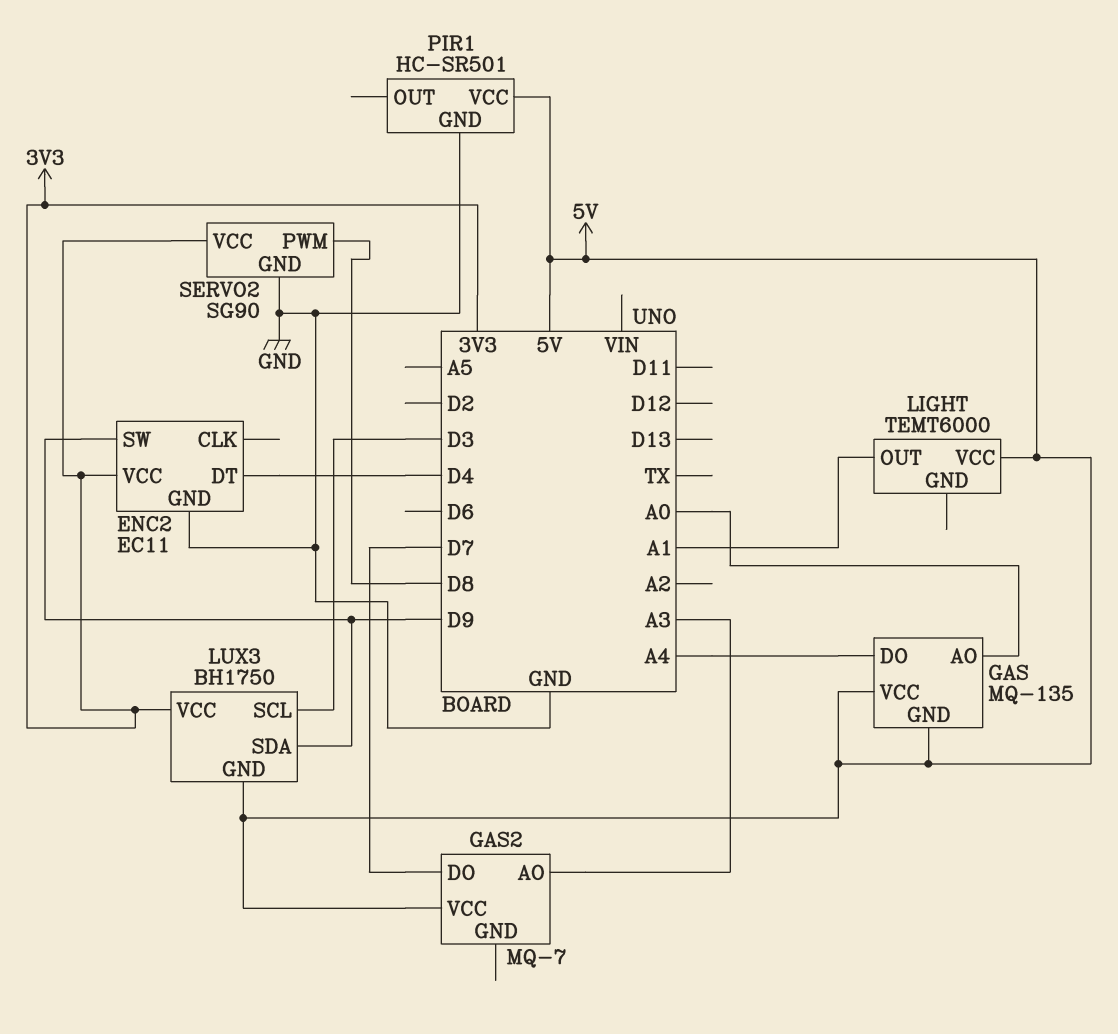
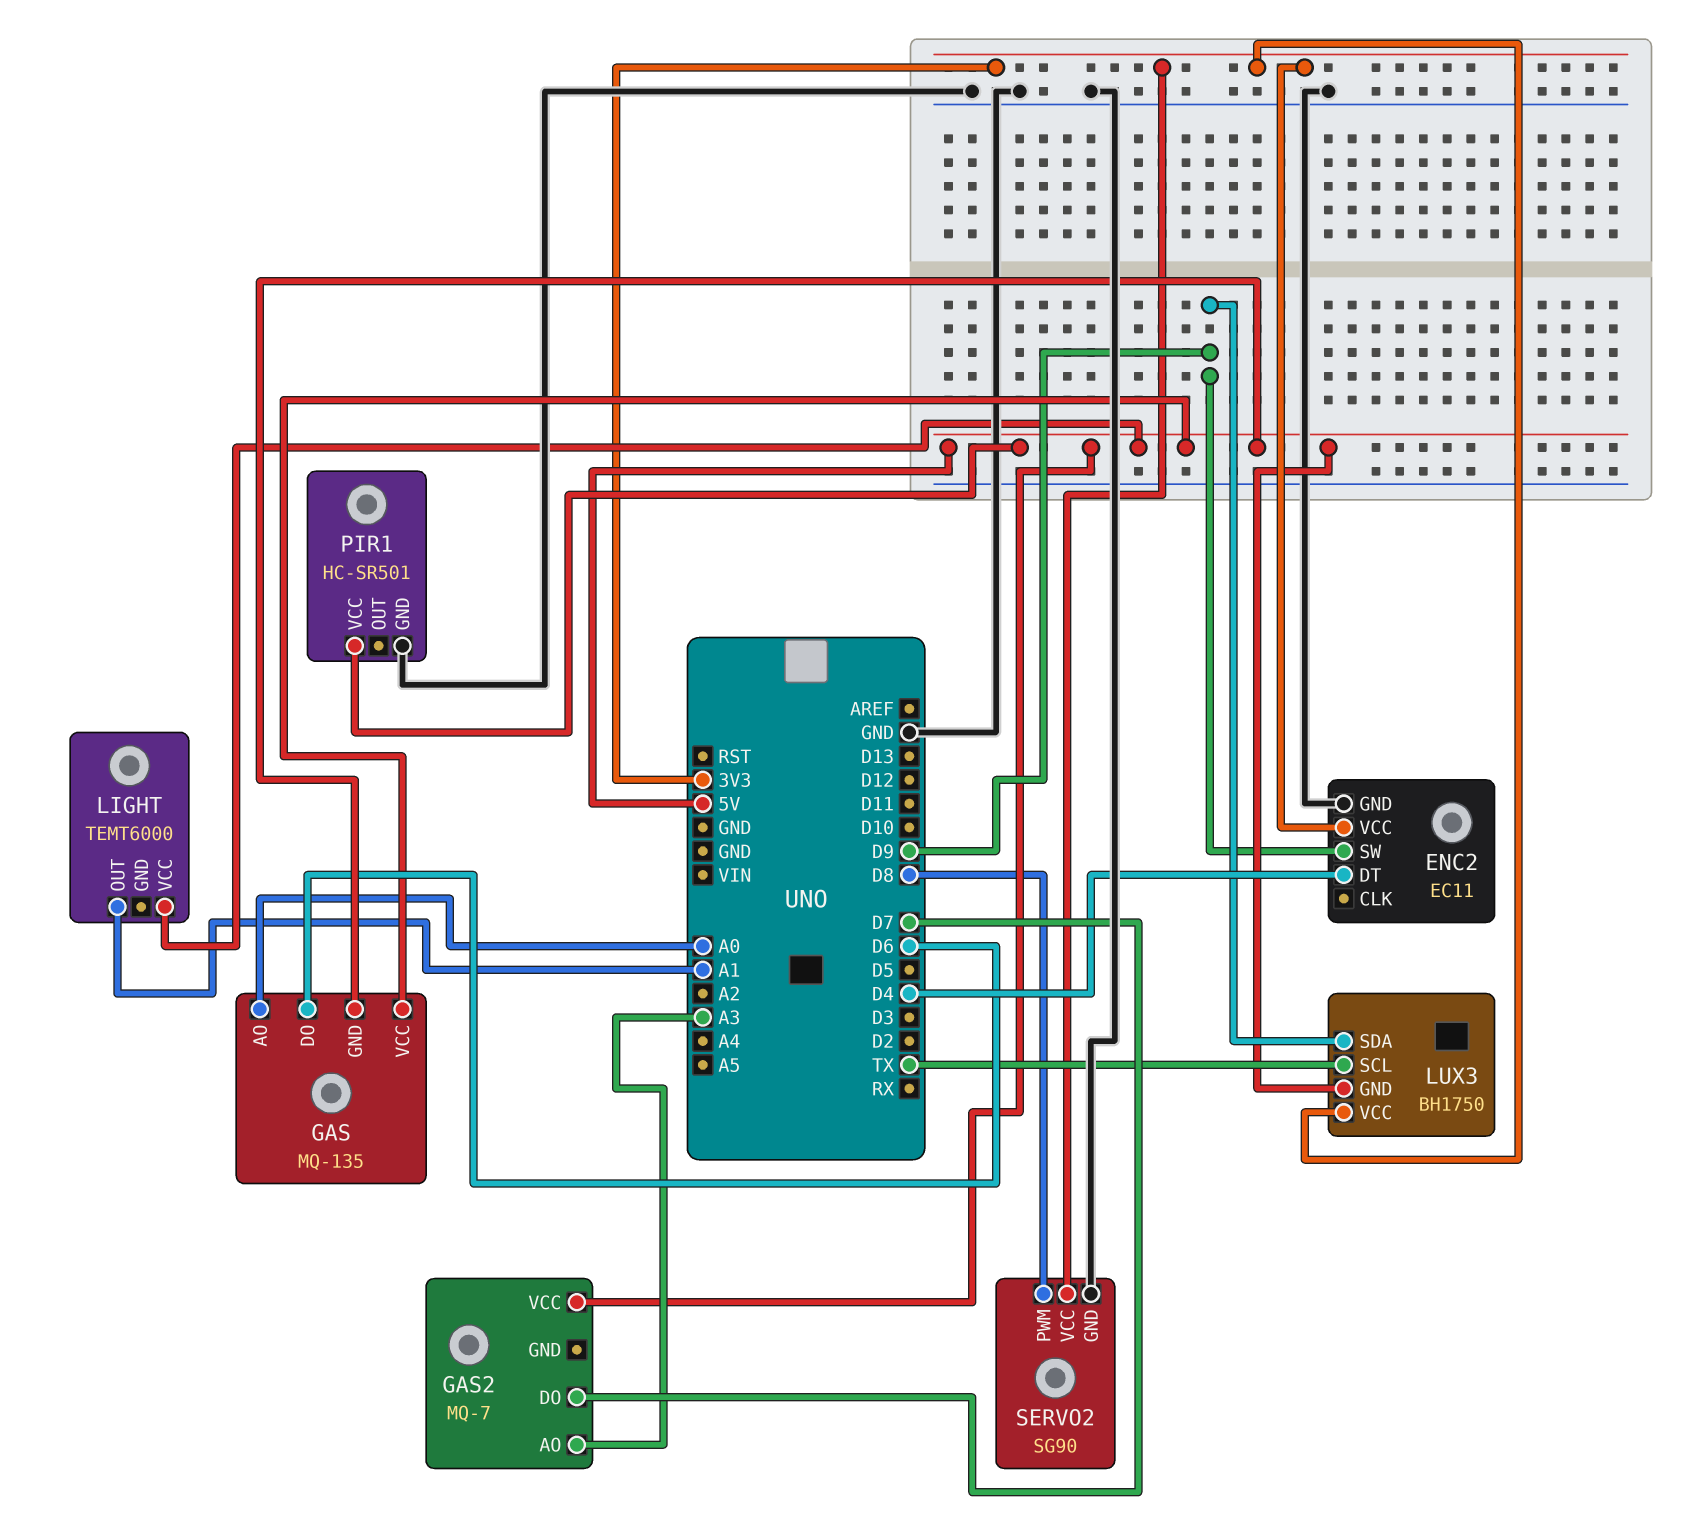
GAS pin DO: A4 -> D6
LUX3 pin SCL: D3 -> TX

